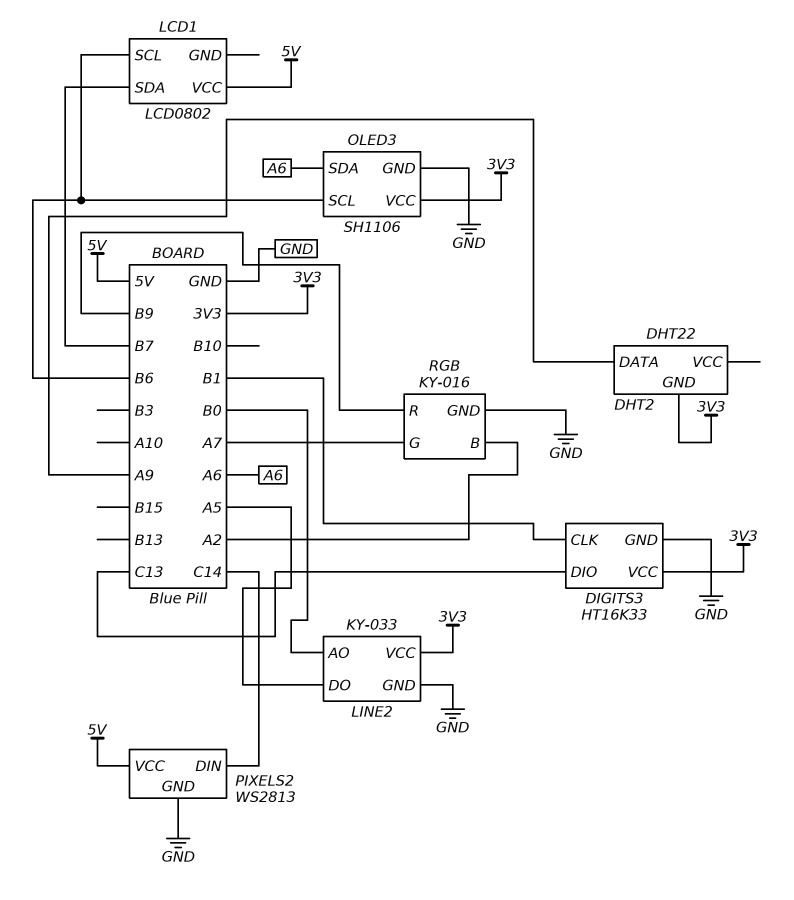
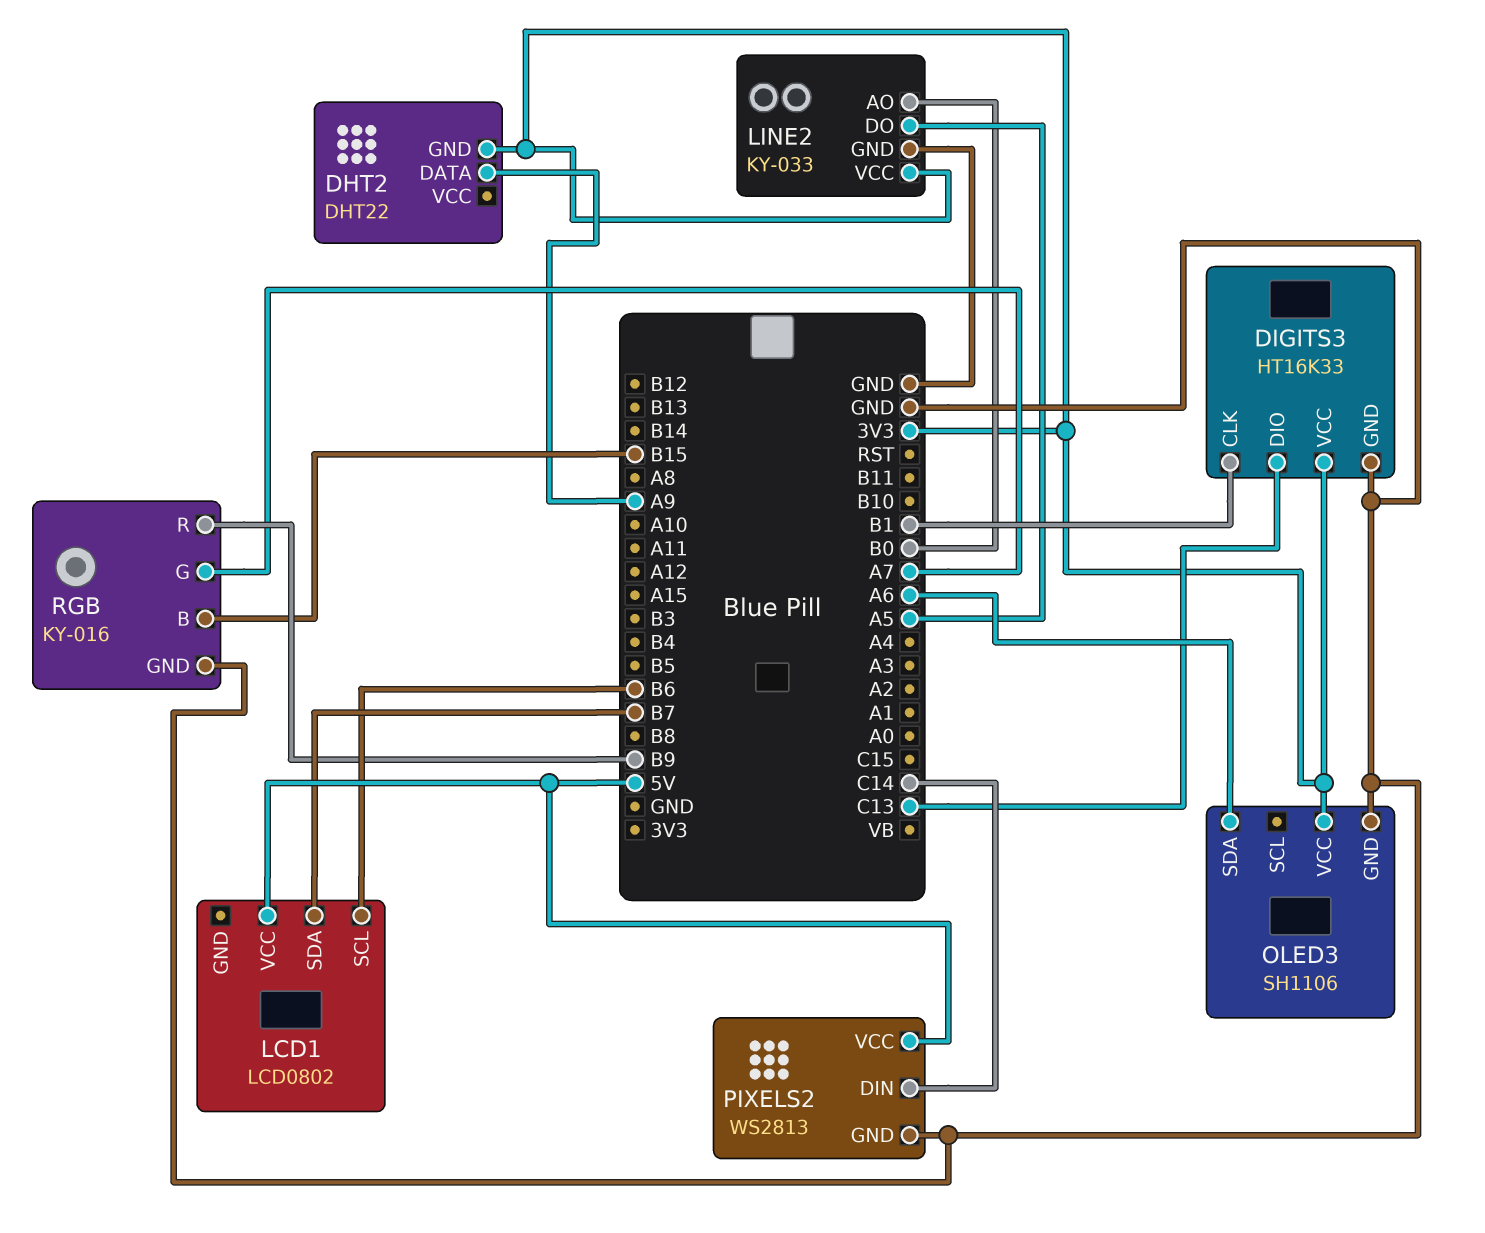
OLED3 pin SCL: B6 -> none
RGB pin B: A2 -> B15

